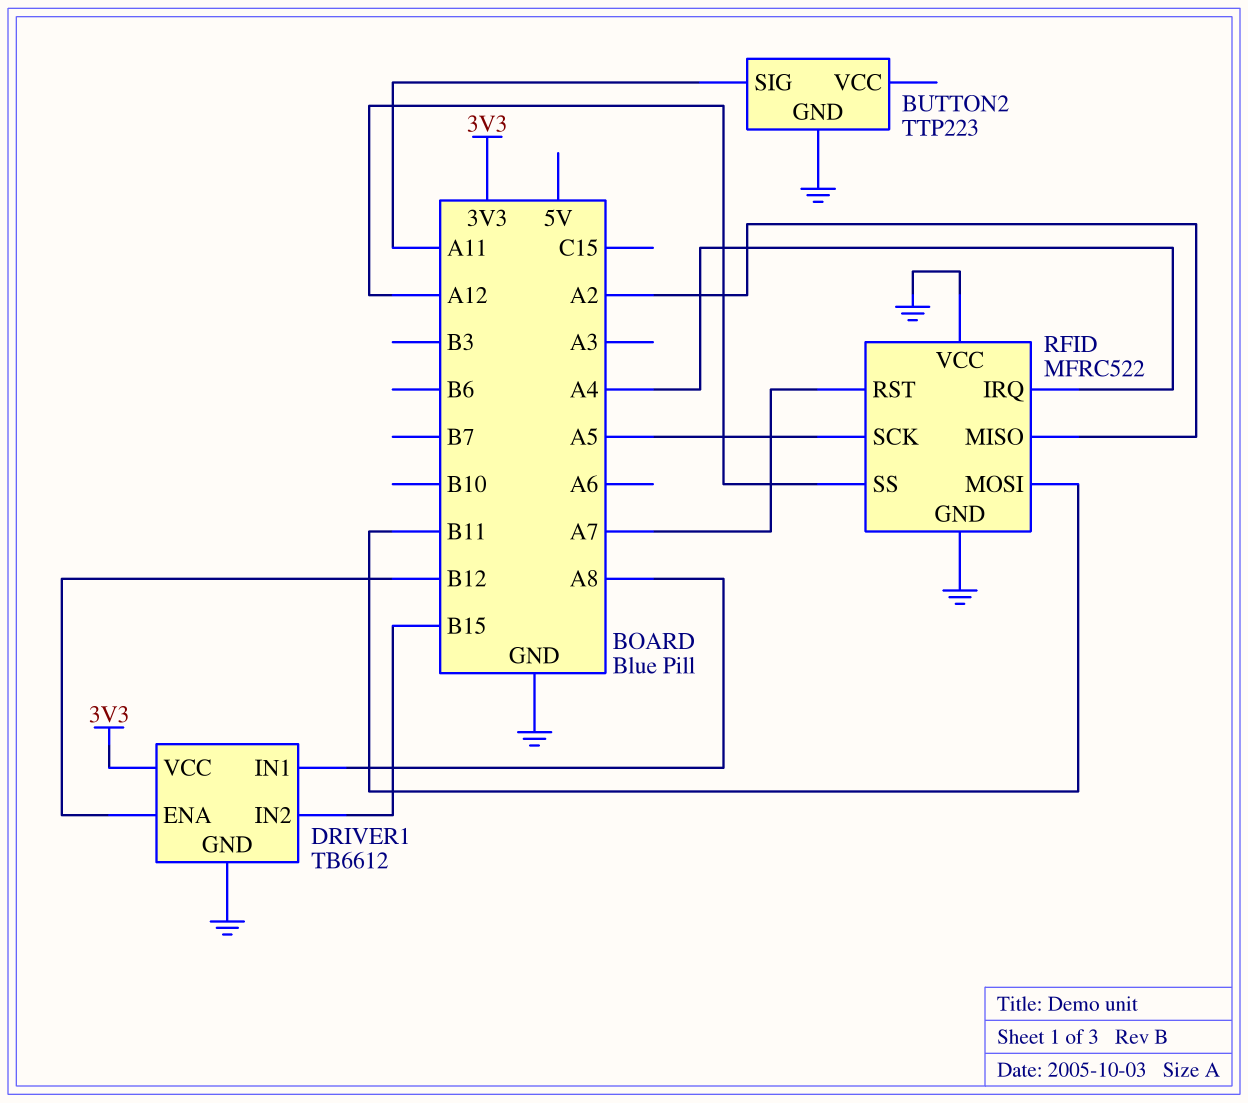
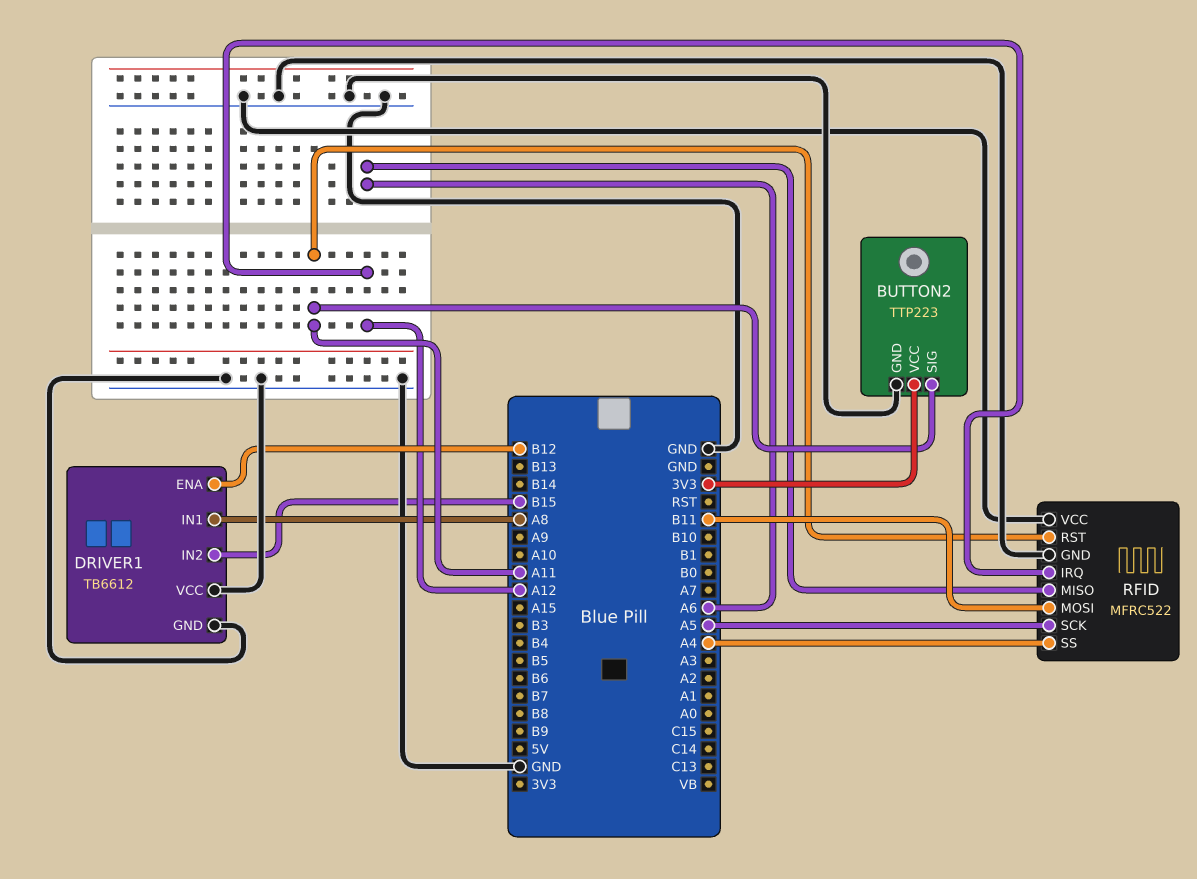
BUTTON2 pin VCC: none -> 3V3
DRIVER1 pin VCC: 3V3 -> GND
RFID pin IRQ: A4 -> A12
RFID pin MISO: A2 -> A6
RFID pin RST: A7 -> A11
RFID pin SS: A12 -> A4

